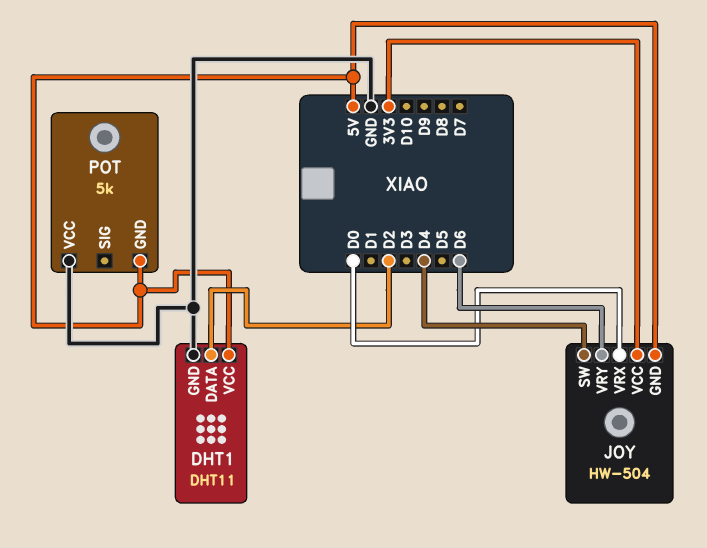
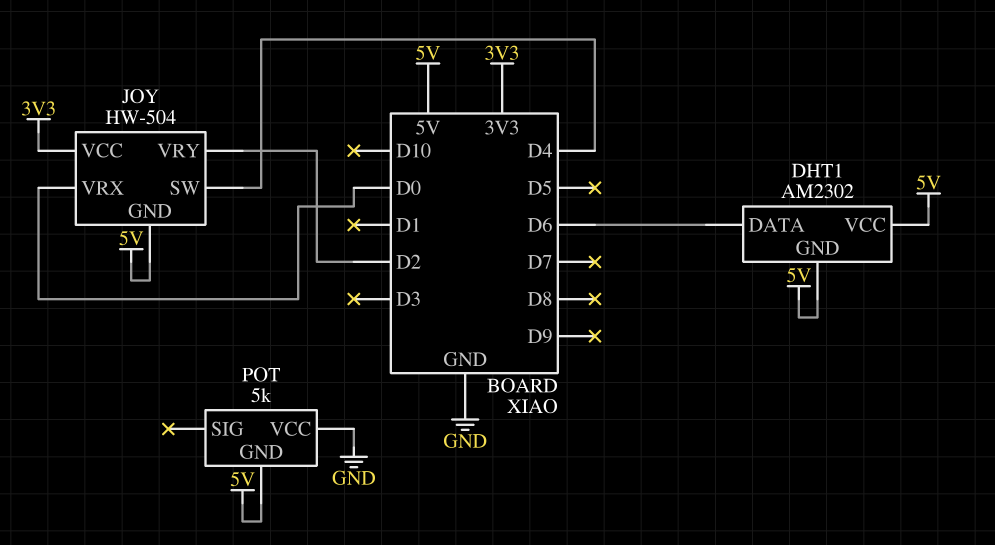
DHT1: DHT11 -> AM2302
DHT1 pin DATA: D2 -> D6
DHT1 pin GND: GND -> 5V
JOY pin VRY: D6 -> D2

